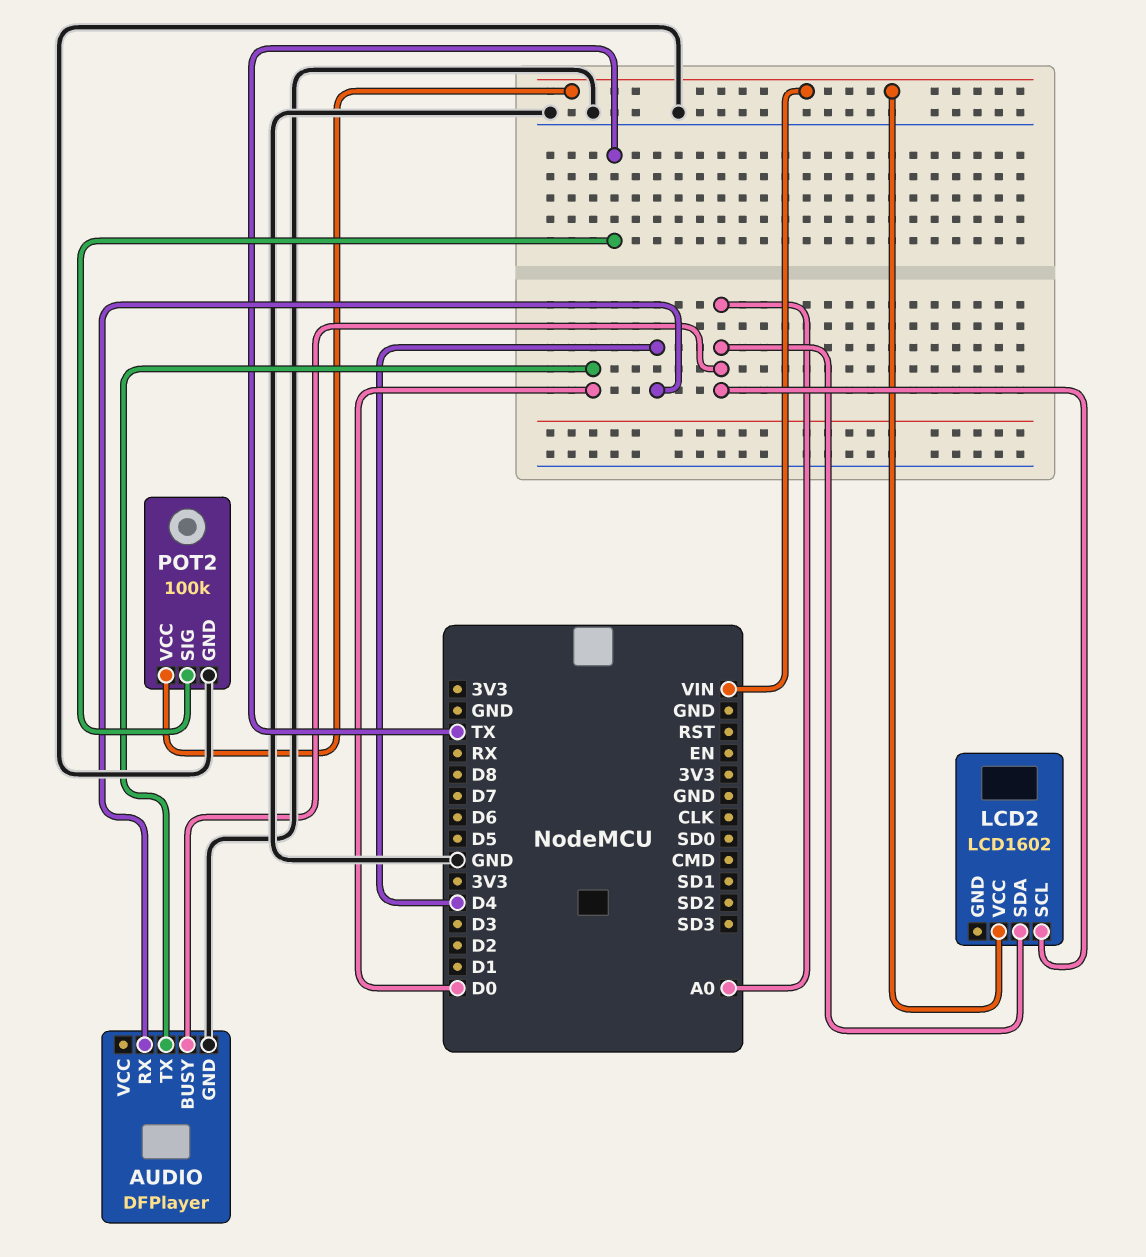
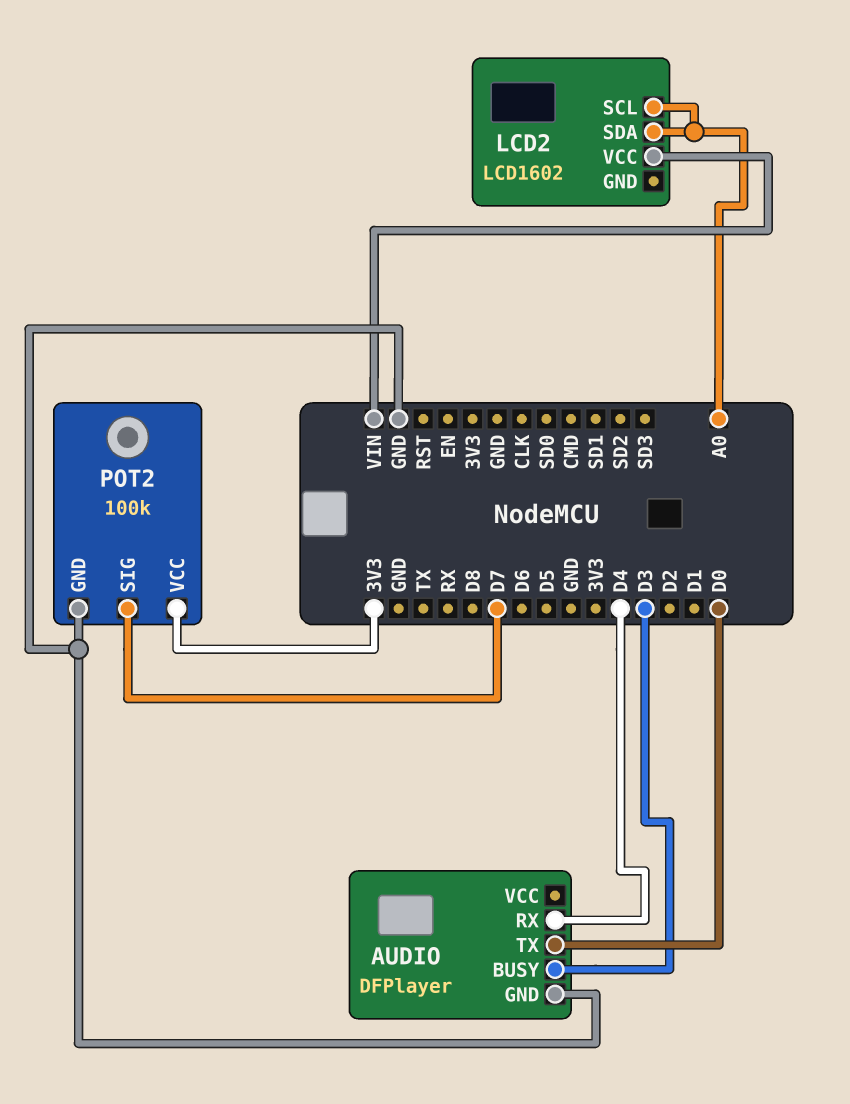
AUDIO pin BUSY: A0 -> D3
POT2 pin SIG: TX -> D7
POT2 pin VCC: VIN -> 3V3

